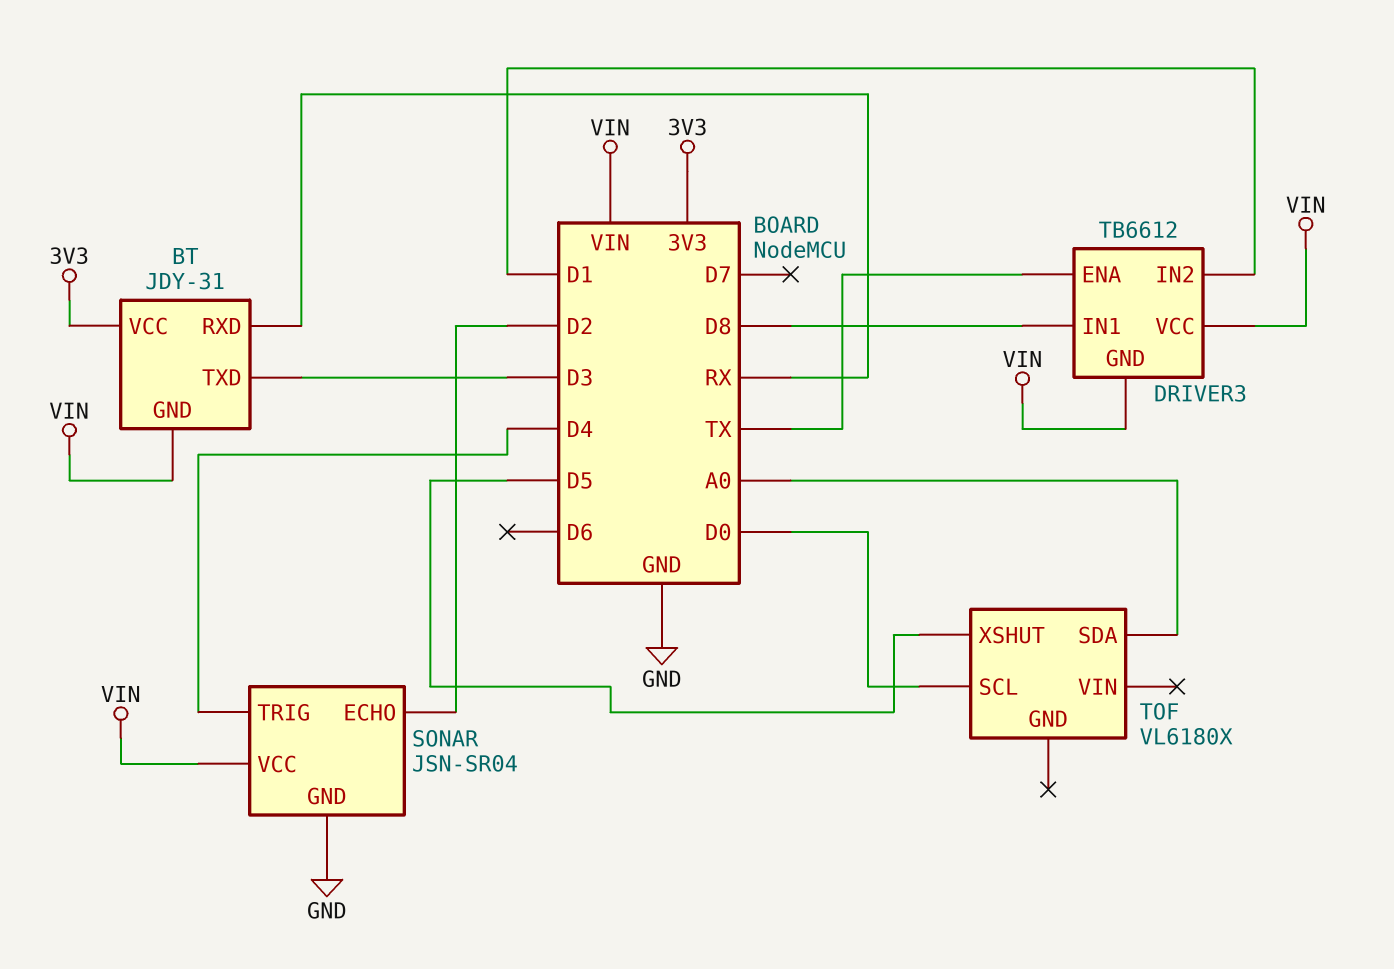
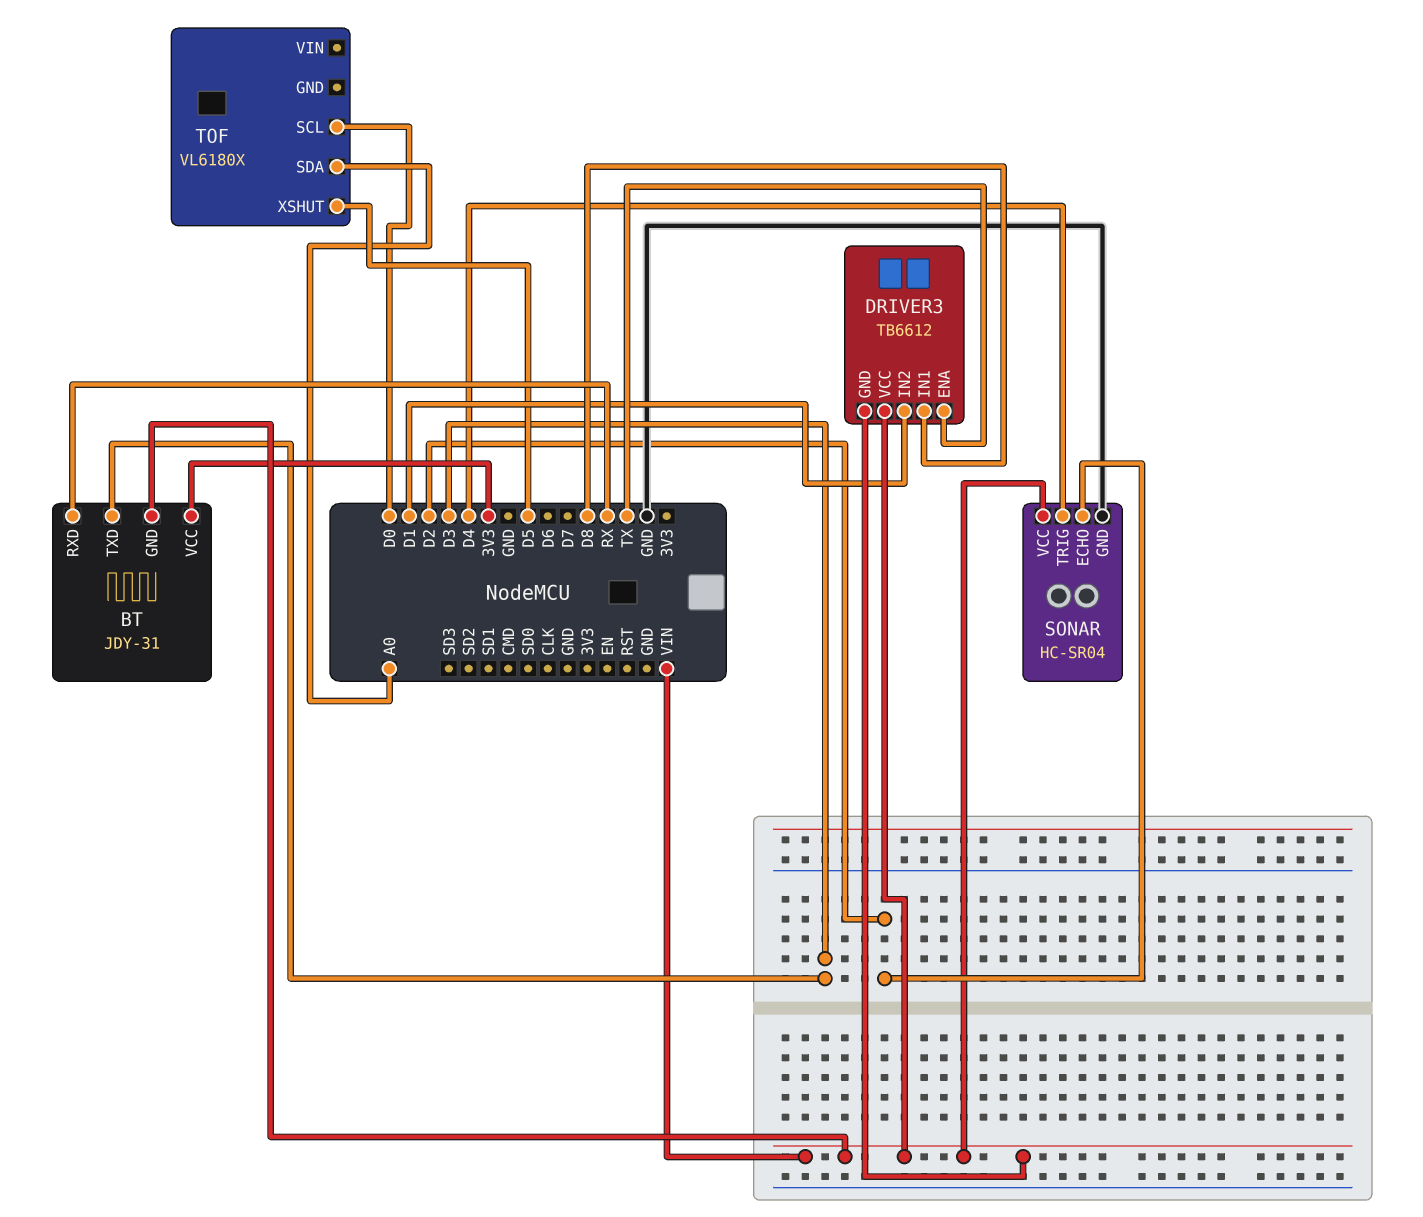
SONAR: JSN-SR04 -> HC-SR04

